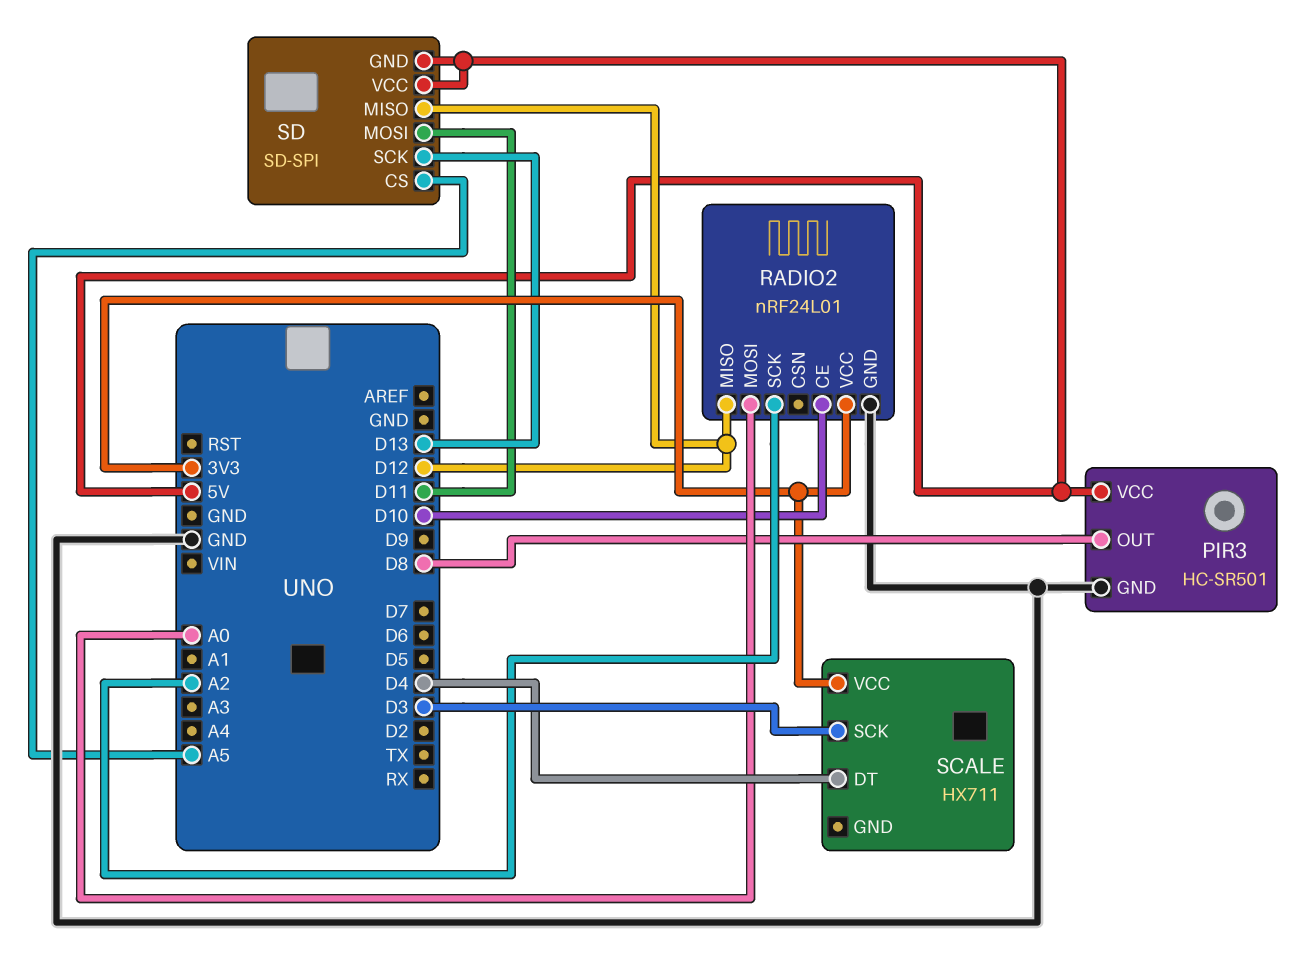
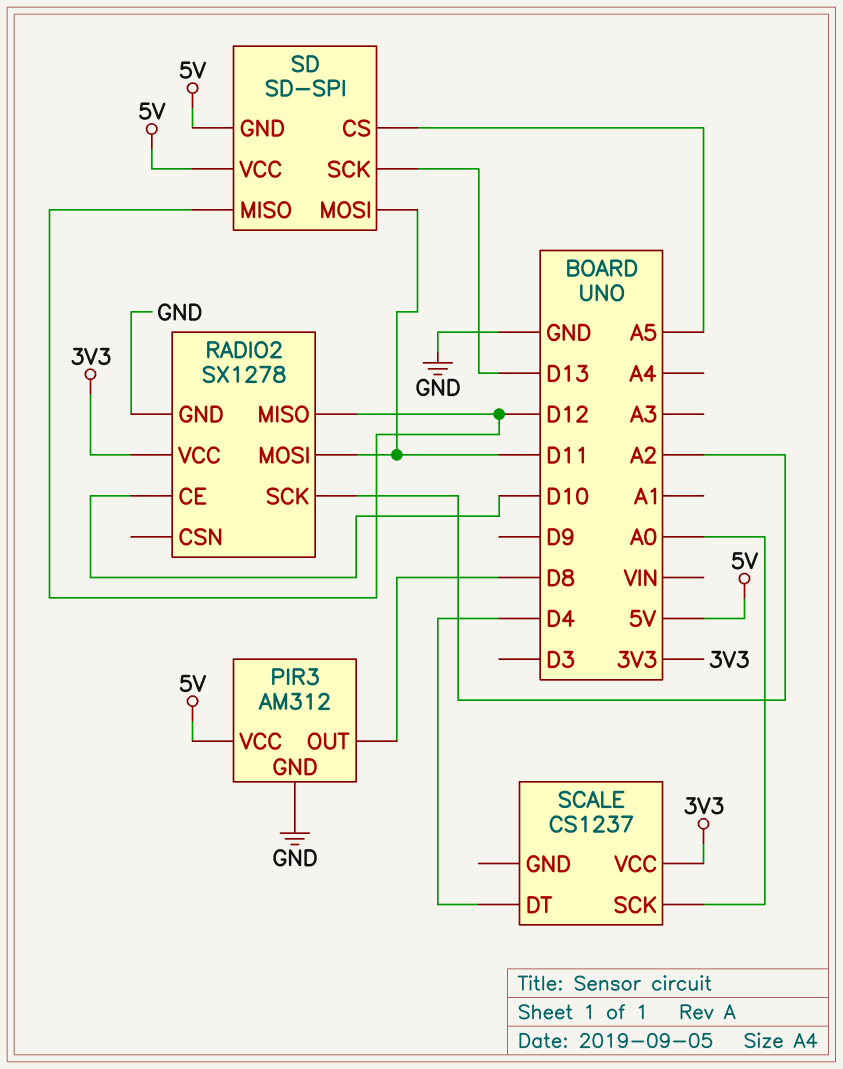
PIR3: HC-SR501 -> AM312
RADIO2: nRF24L01 -> SX1278
RADIO2 pin MOSI: A0 -> D11
SCALE: HX711 -> CS1237
SCALE pin SCK: D3 -> A0

